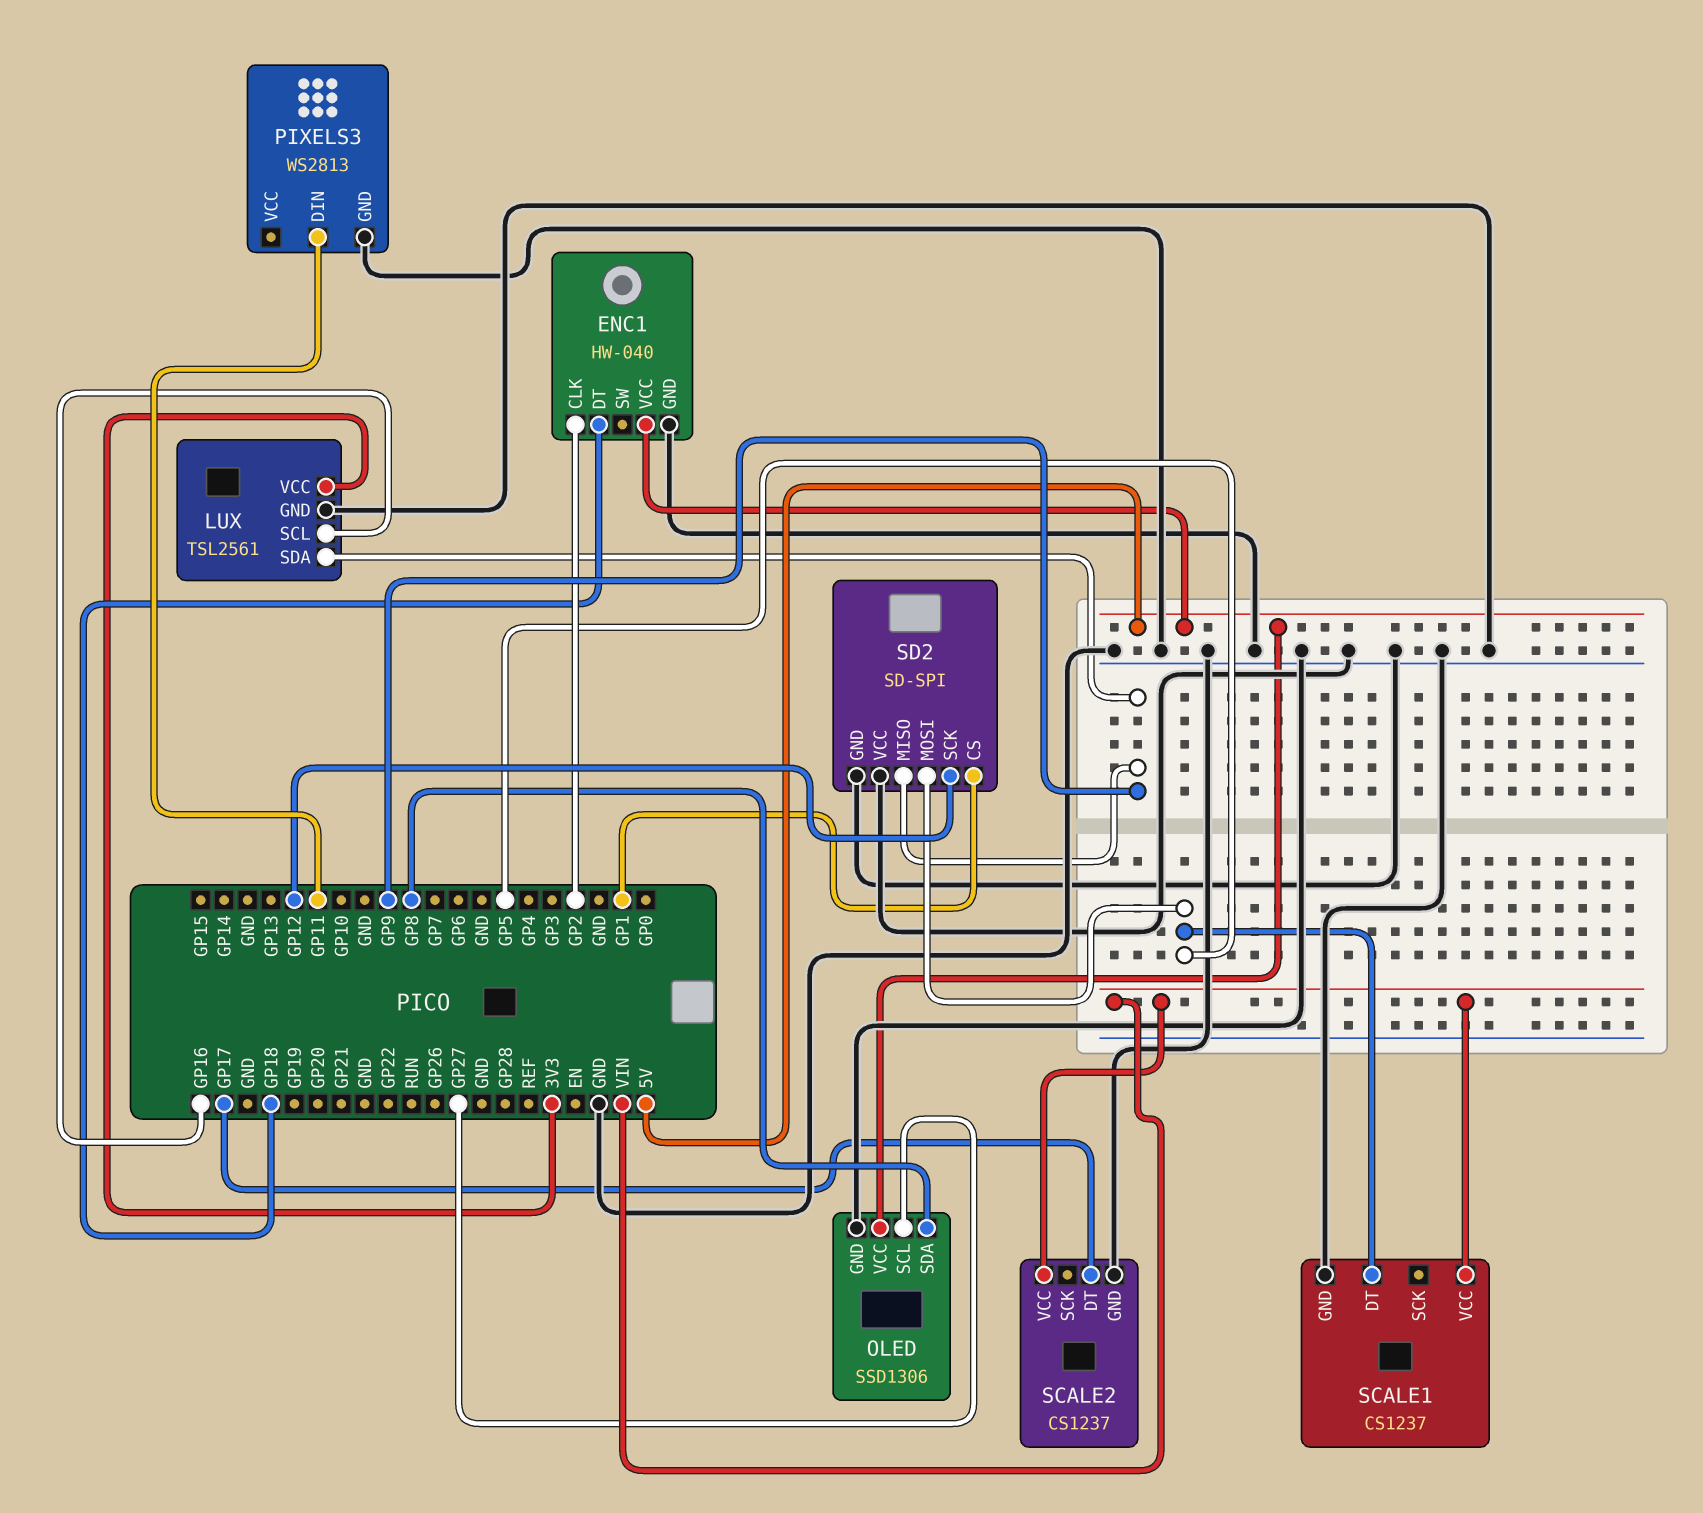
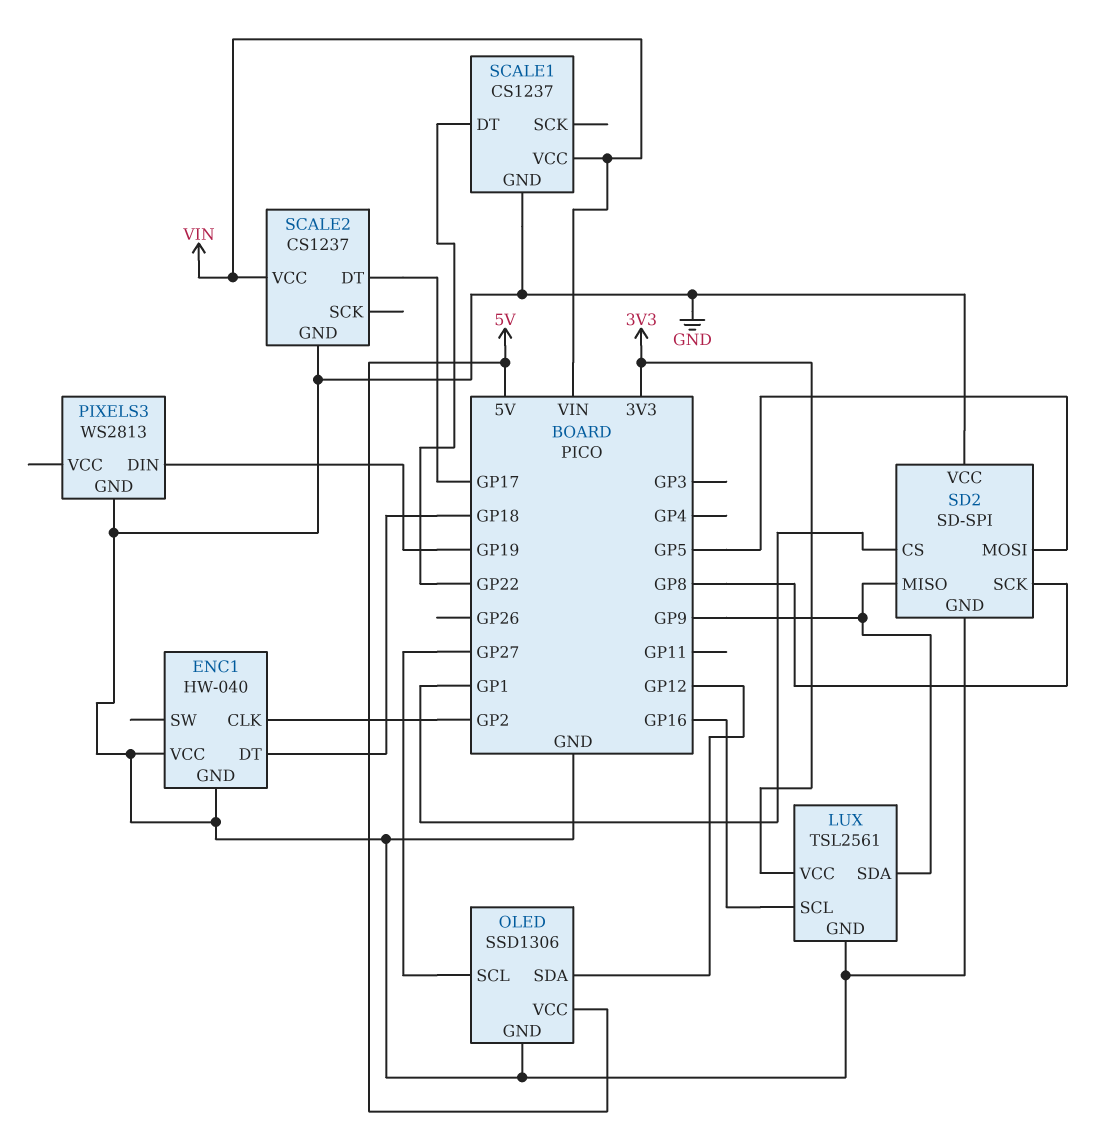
ENC1 pin VCC: 5V -> GND
OLED pin SDA: GP8 -> GP12
PIXELS3 pin DIN: GP11 -> GP19
SCALE1 pin DT: GP5 -> GP22
SD2 pin SCK: GP12 -> GP8

